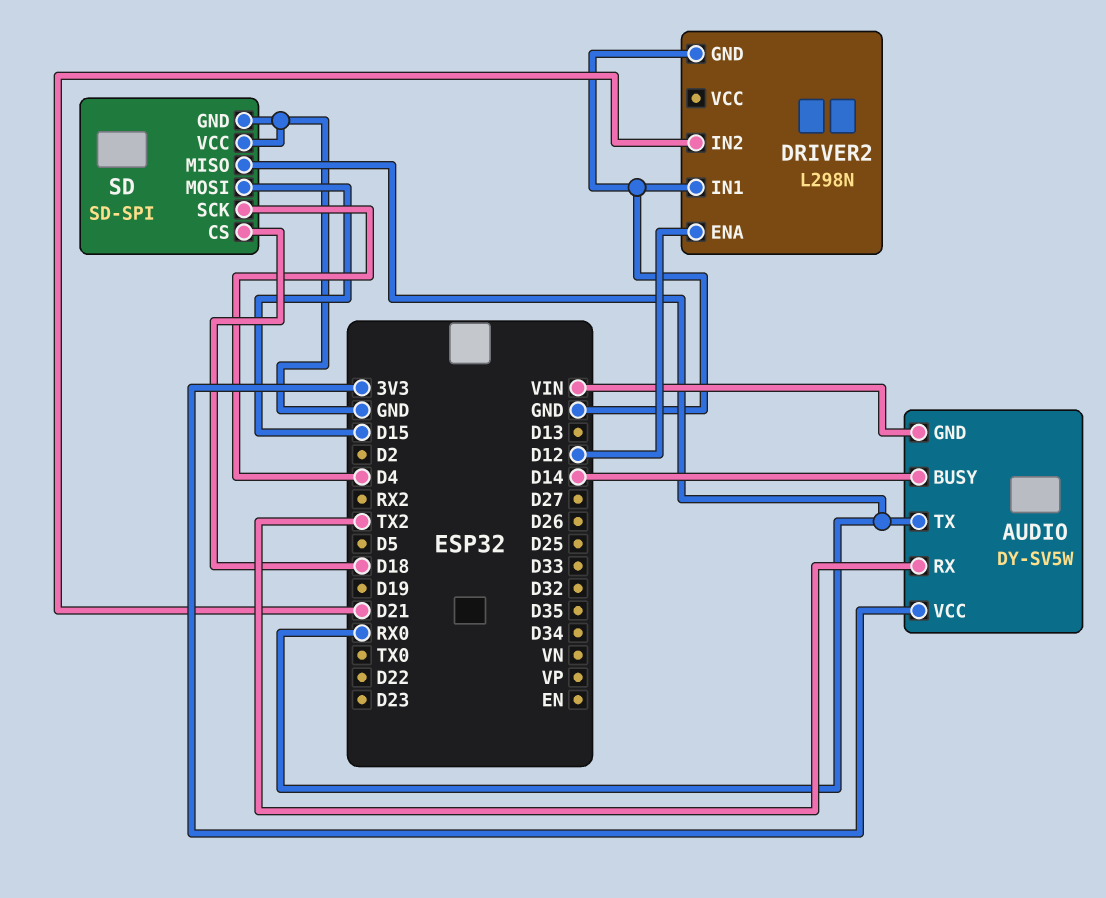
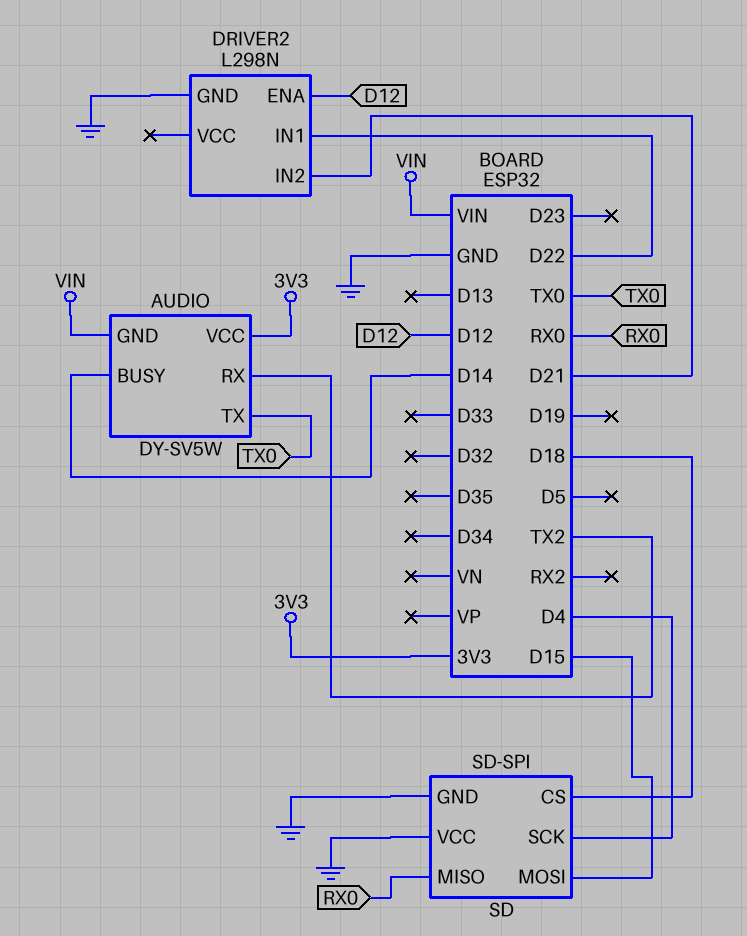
AUDIO pin TX: RX0 -> TX0
DRIVER2 pin IN1: GND -> D22

